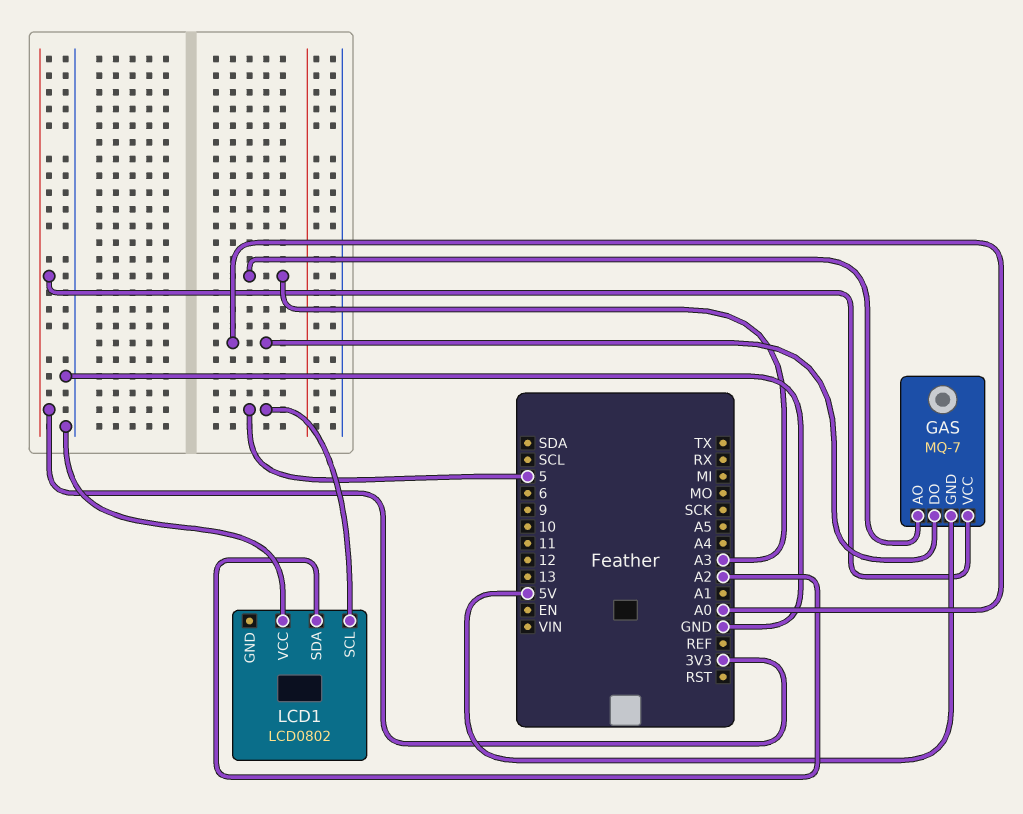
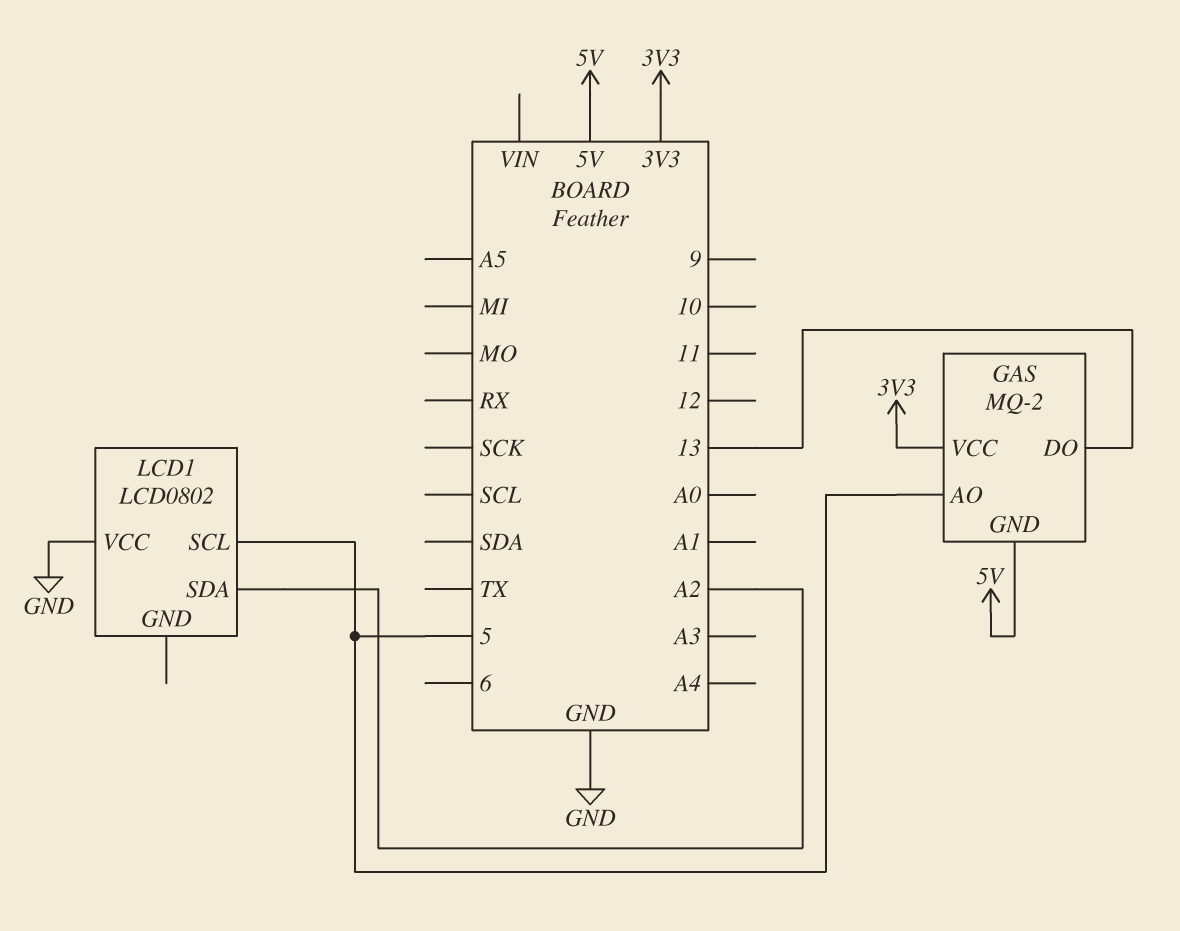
GAS: MQ-7 -> MQ-2
GAS pin AO: A3 -> 5
GAS pin DO: A0 -> 13

